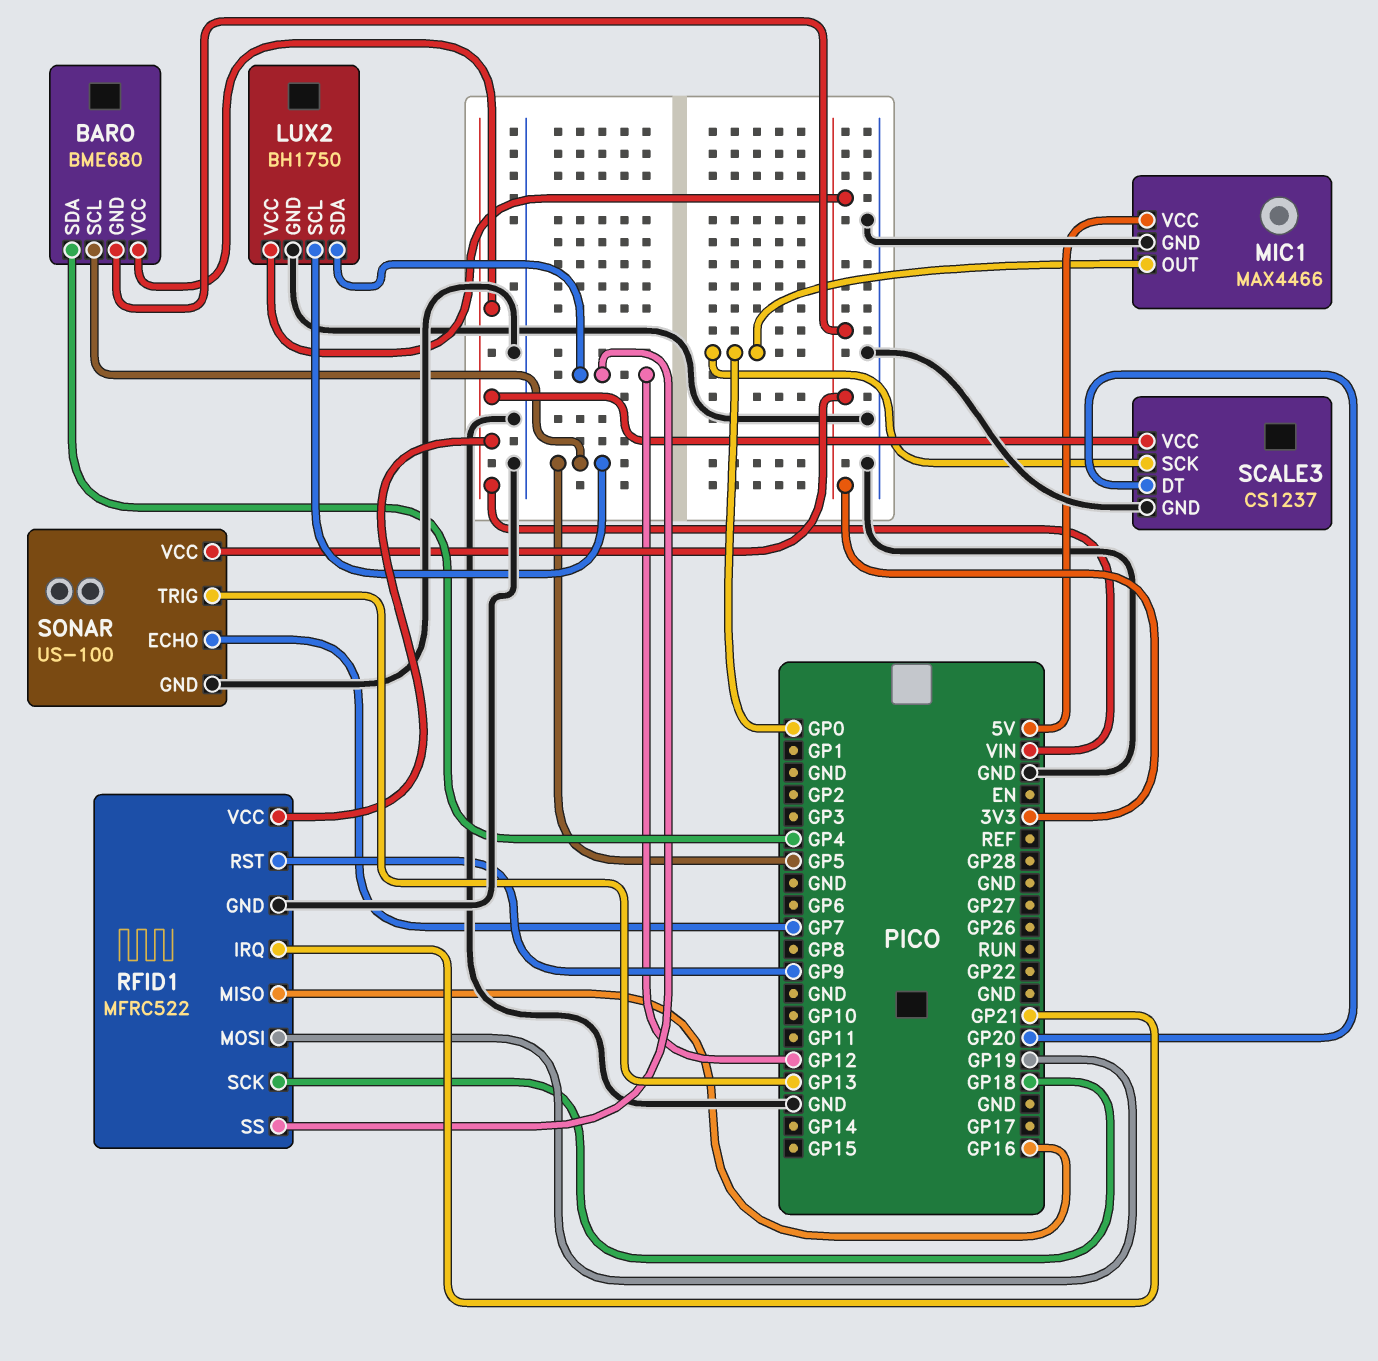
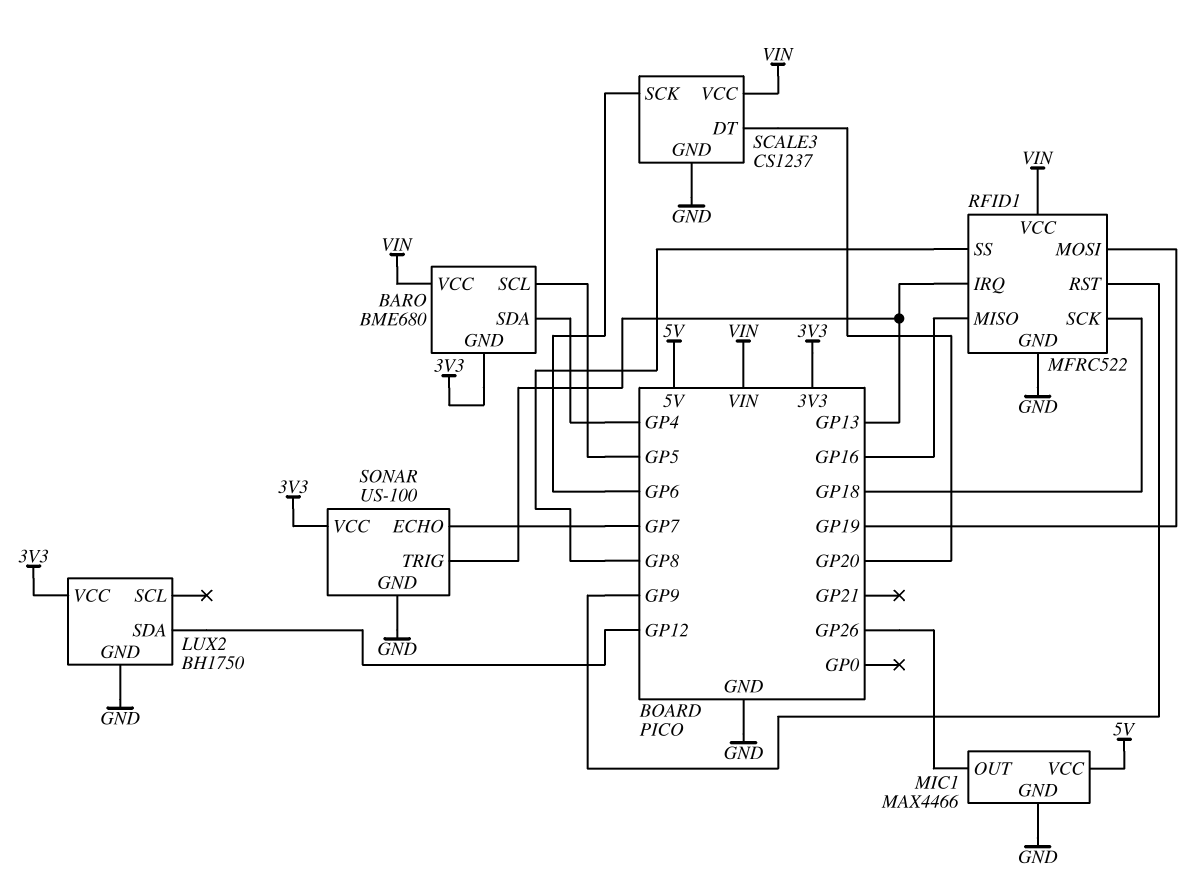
LUX2 pin SCL: GP5 -> none
MIC1 pin OUT: GP0 -> GP26
RFID1 pin IRQ: GP21 -> GP13
RFID1 pin SS: GP12 -> GP8
SCALE3 pin SCK: GP0 -> GP6

